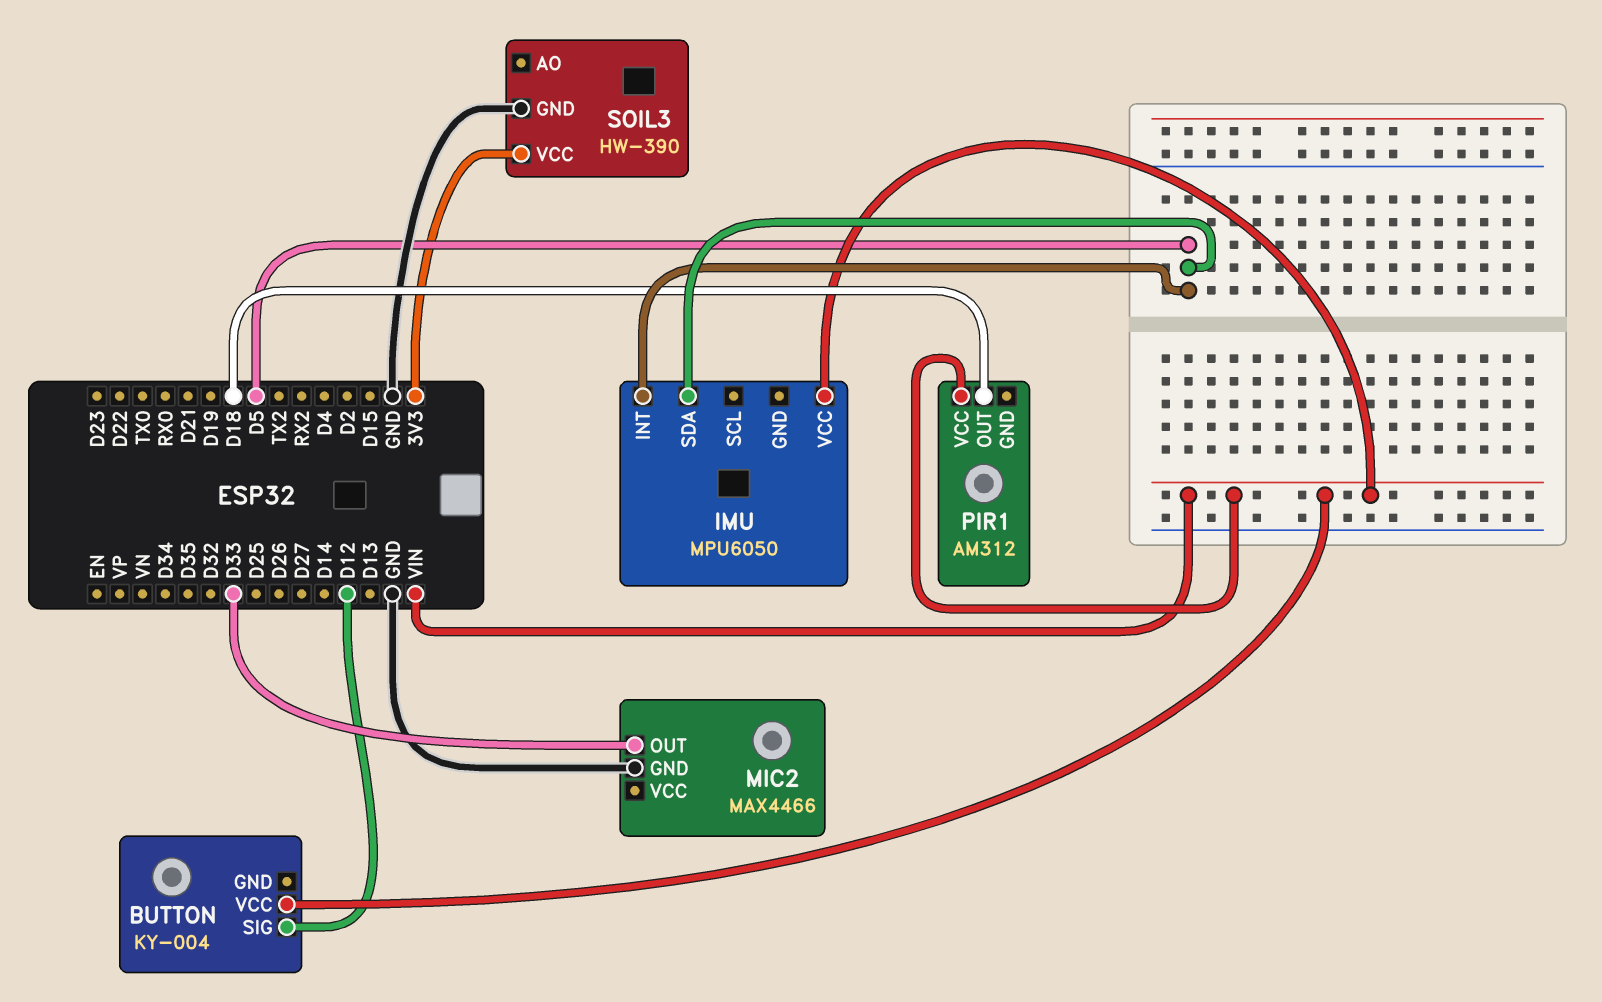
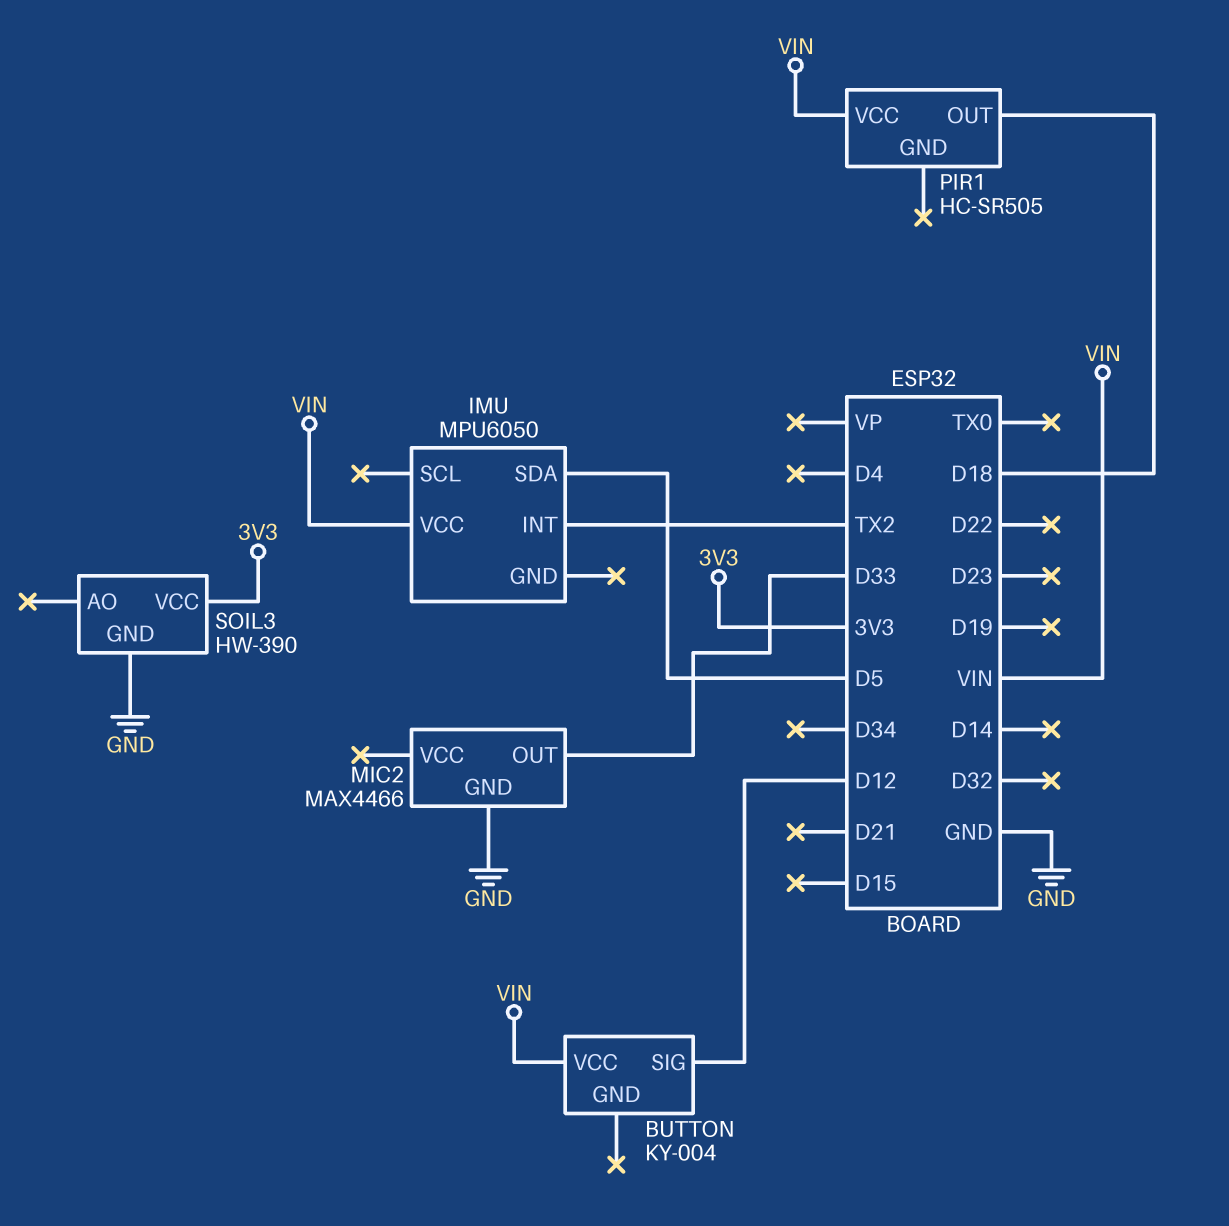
IMU pin INT: D5 -> TX2
PIR1: AM312 -> HC-SR505

